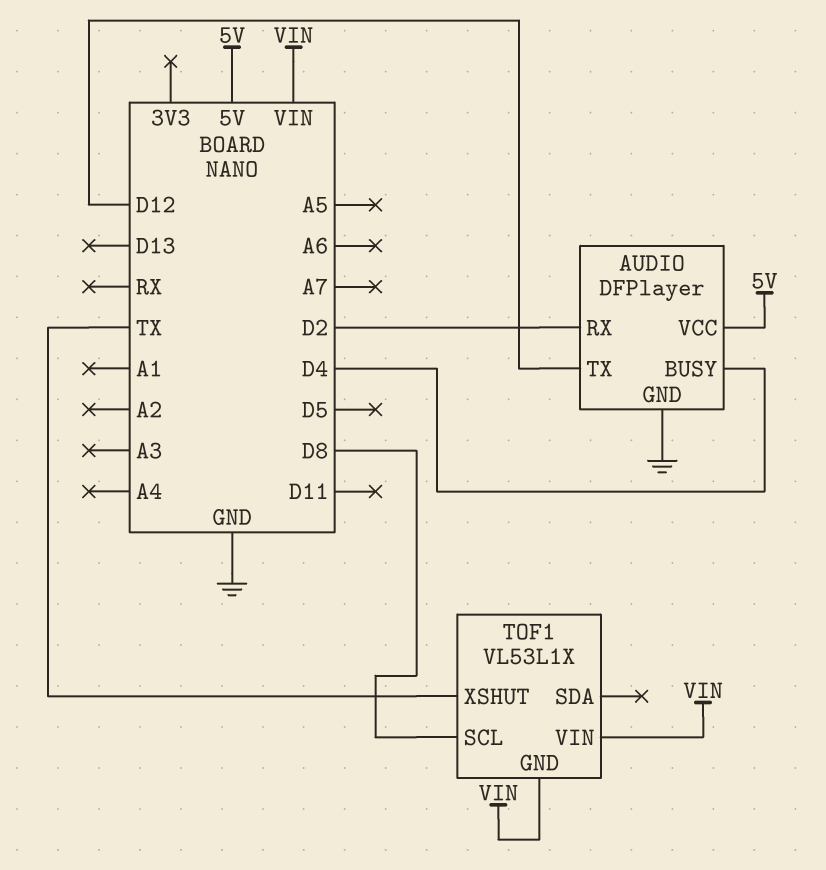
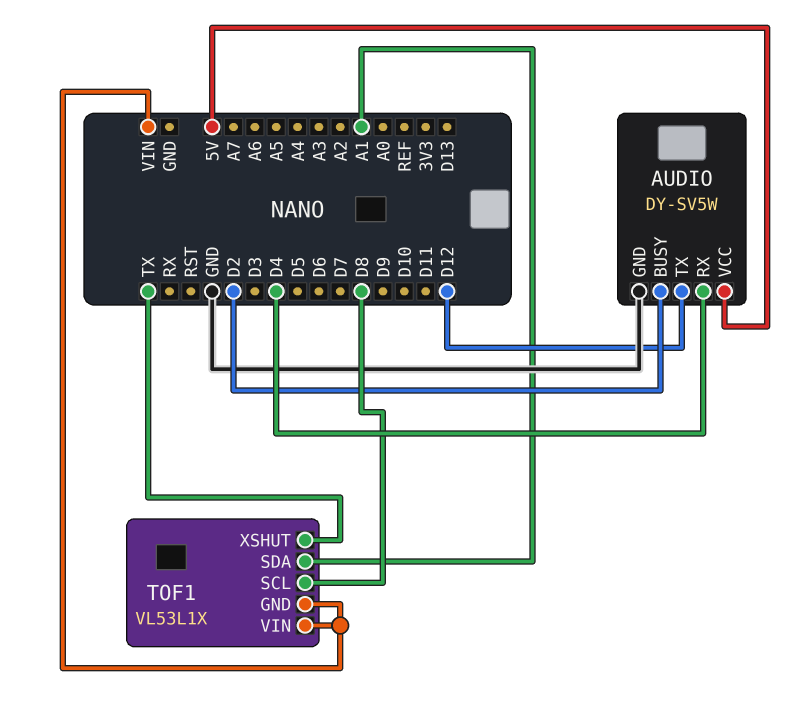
AUDIO: DFPlayer -> DY-SV5W
AUDIO pin BUSY: D4 -> D2
AUDIO pin RX: D2 -> D4
TOF1 pin SDA: none -> A1

